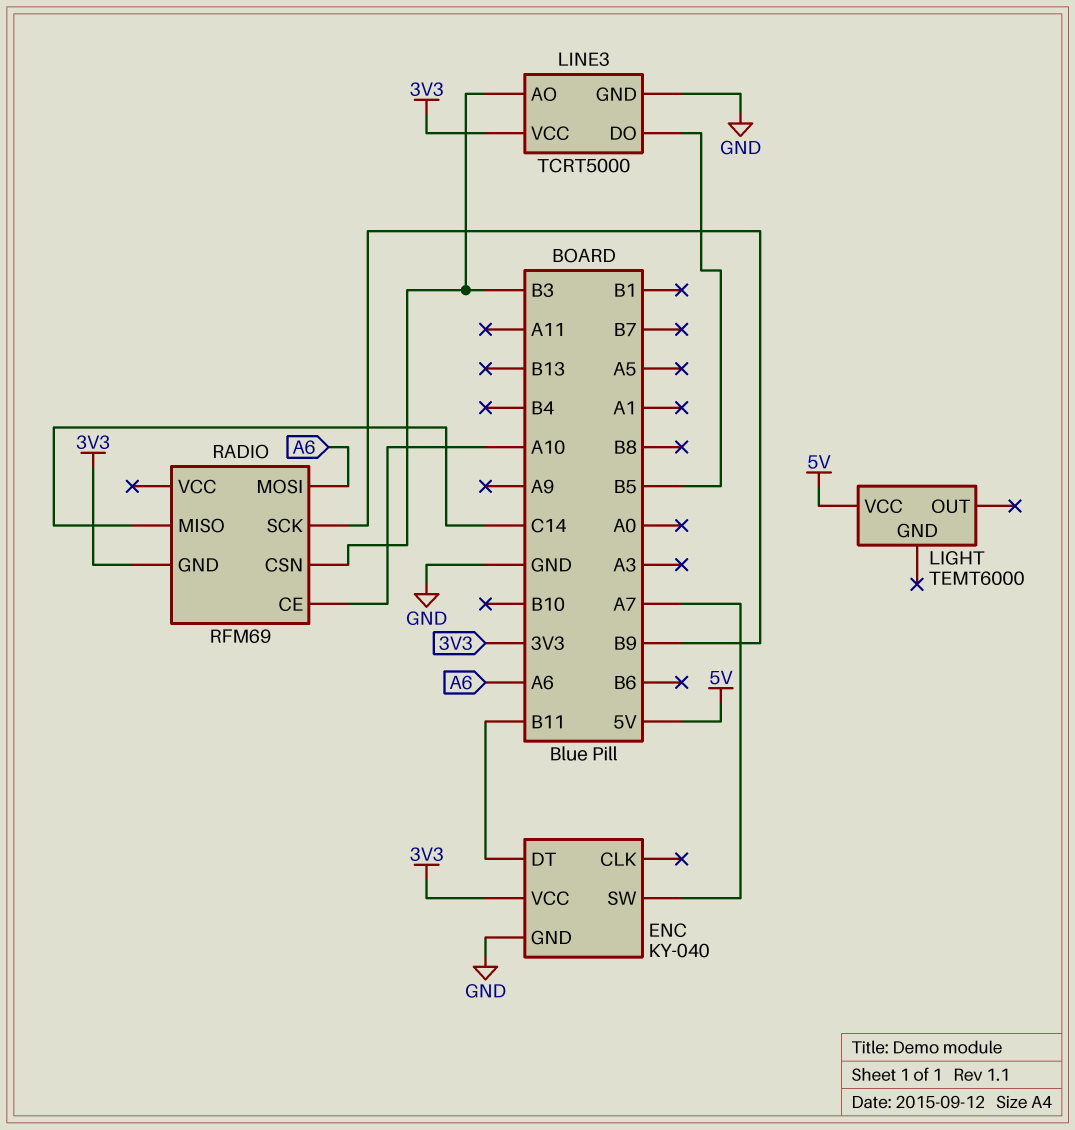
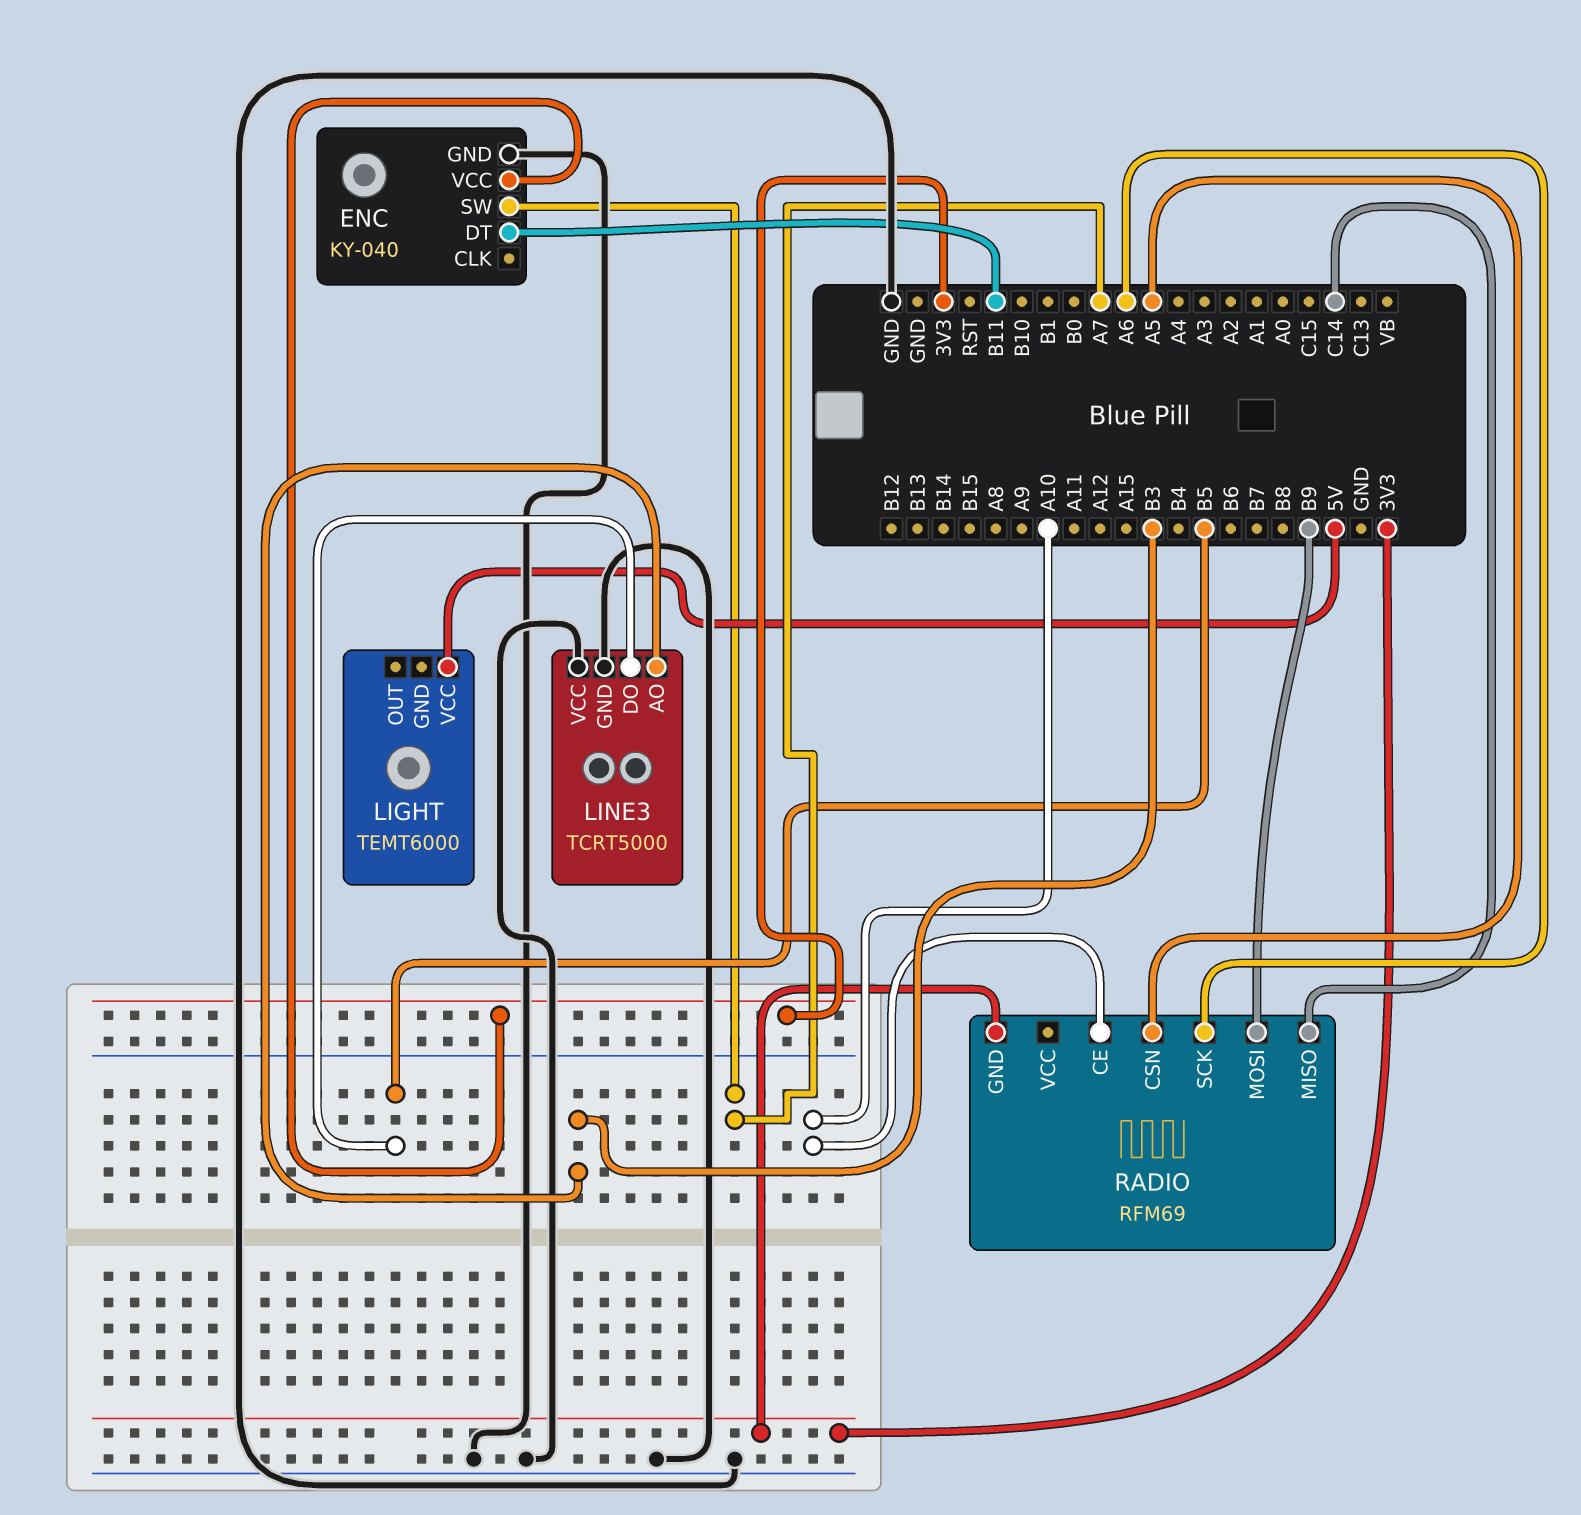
LINE3 pin VCC: 3V3 -> GND
RADIO pin CSN: B3 -> A5
RADIO pin MOSI: A6 -> B9
RADIO pin SCK: B9 -> A6

